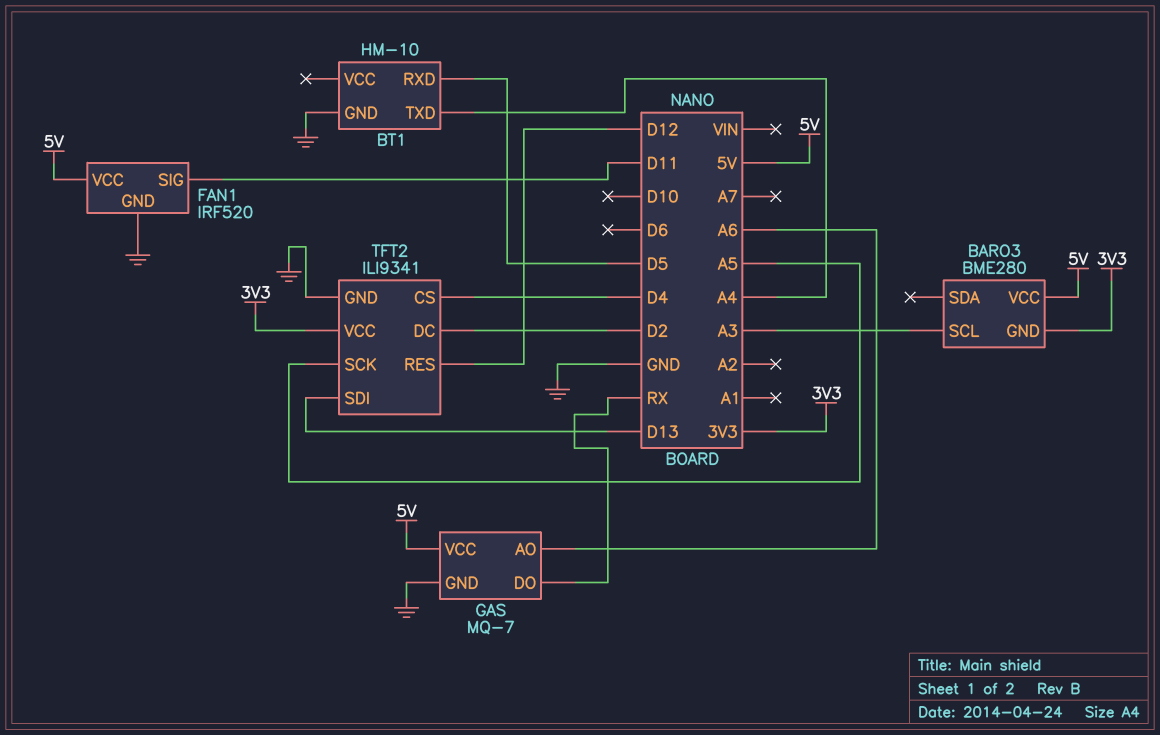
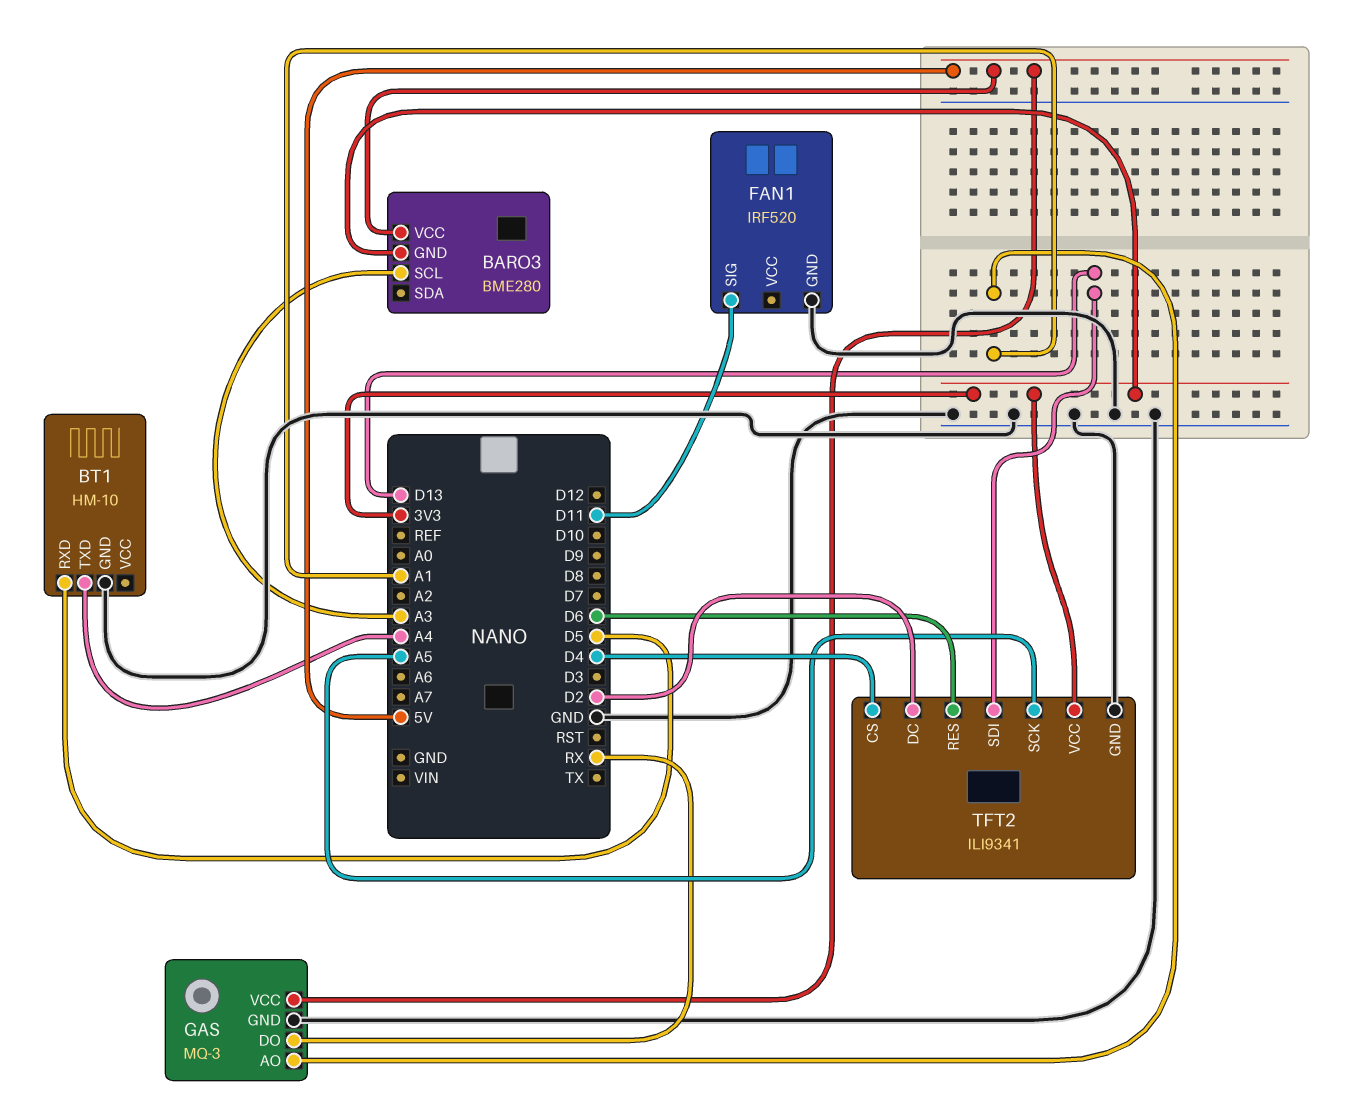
FAN1 pin VCC: 5V -> none
GAS: MQ-7 -> MQ-3
GAS pin AO: A6 -> A1
TFT2 pin RES: D12 -> D6

